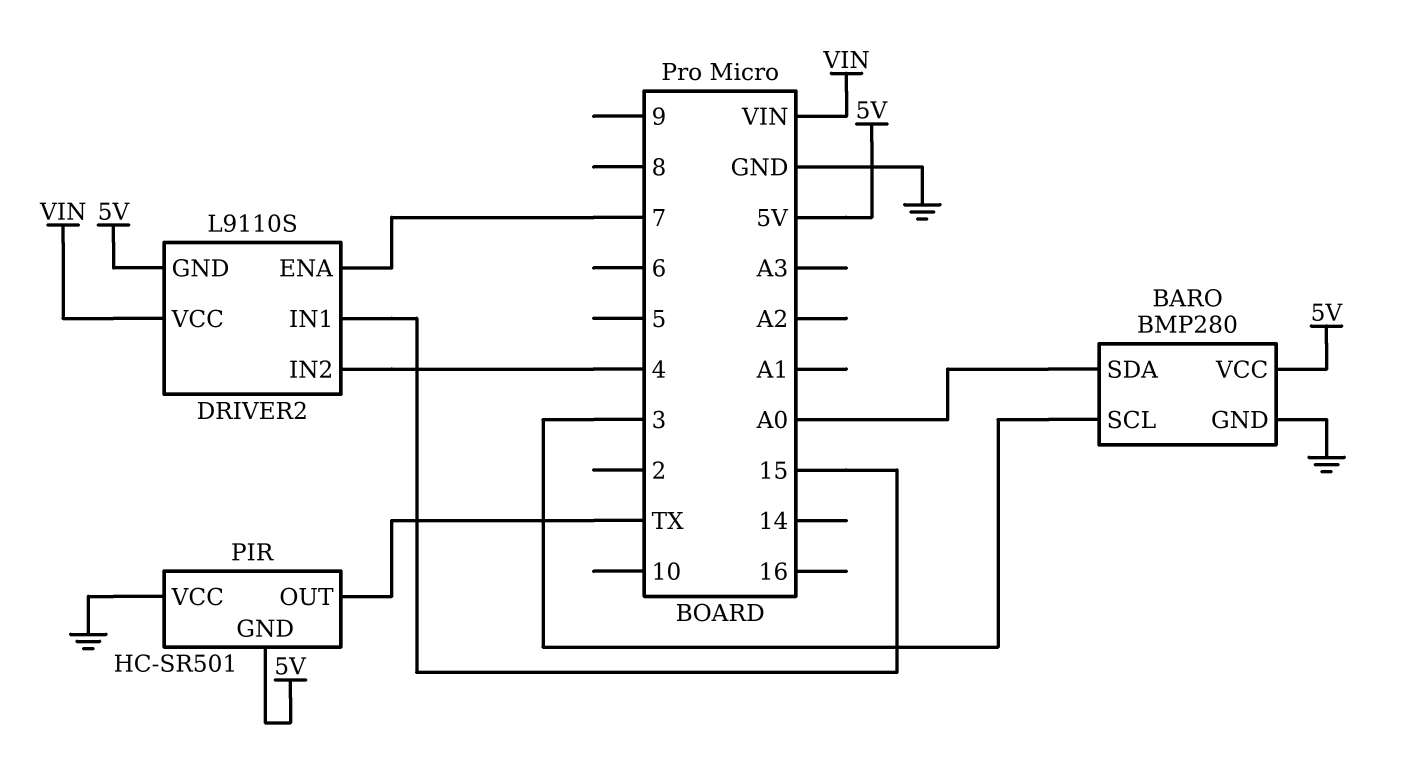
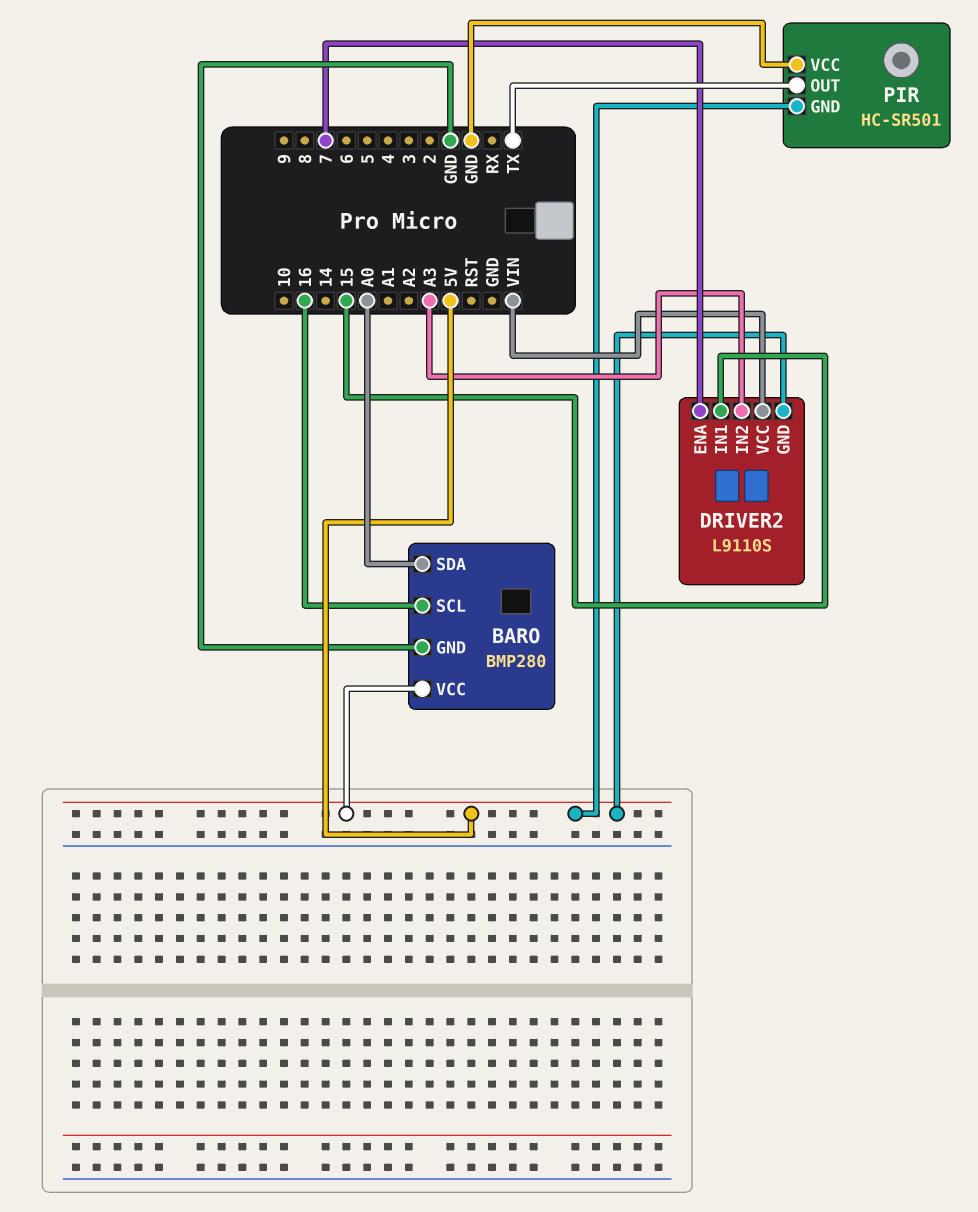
BARO pin SCL: 3 -> 16
DRIVER2 pin IN2: 4 -> A3

